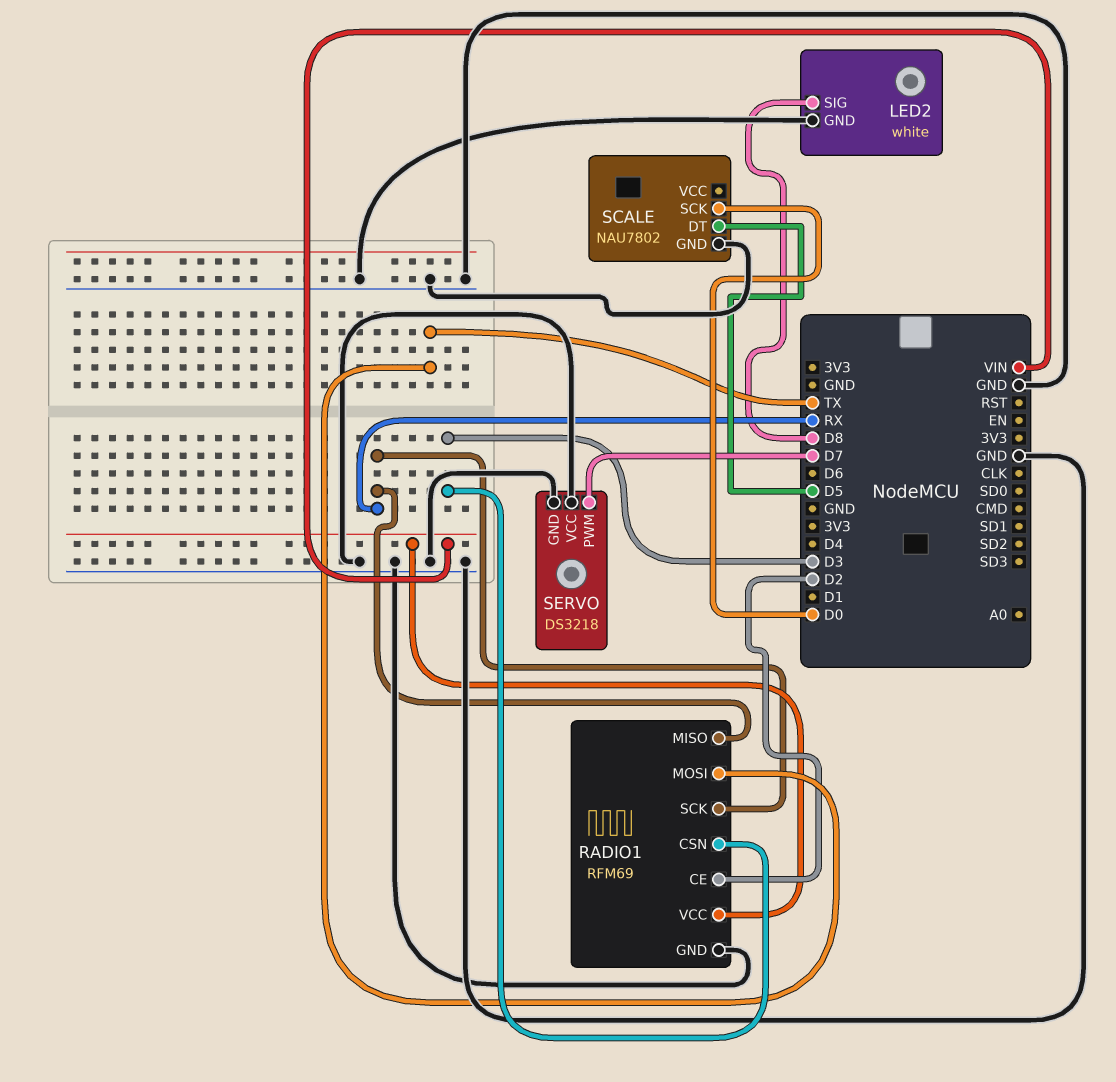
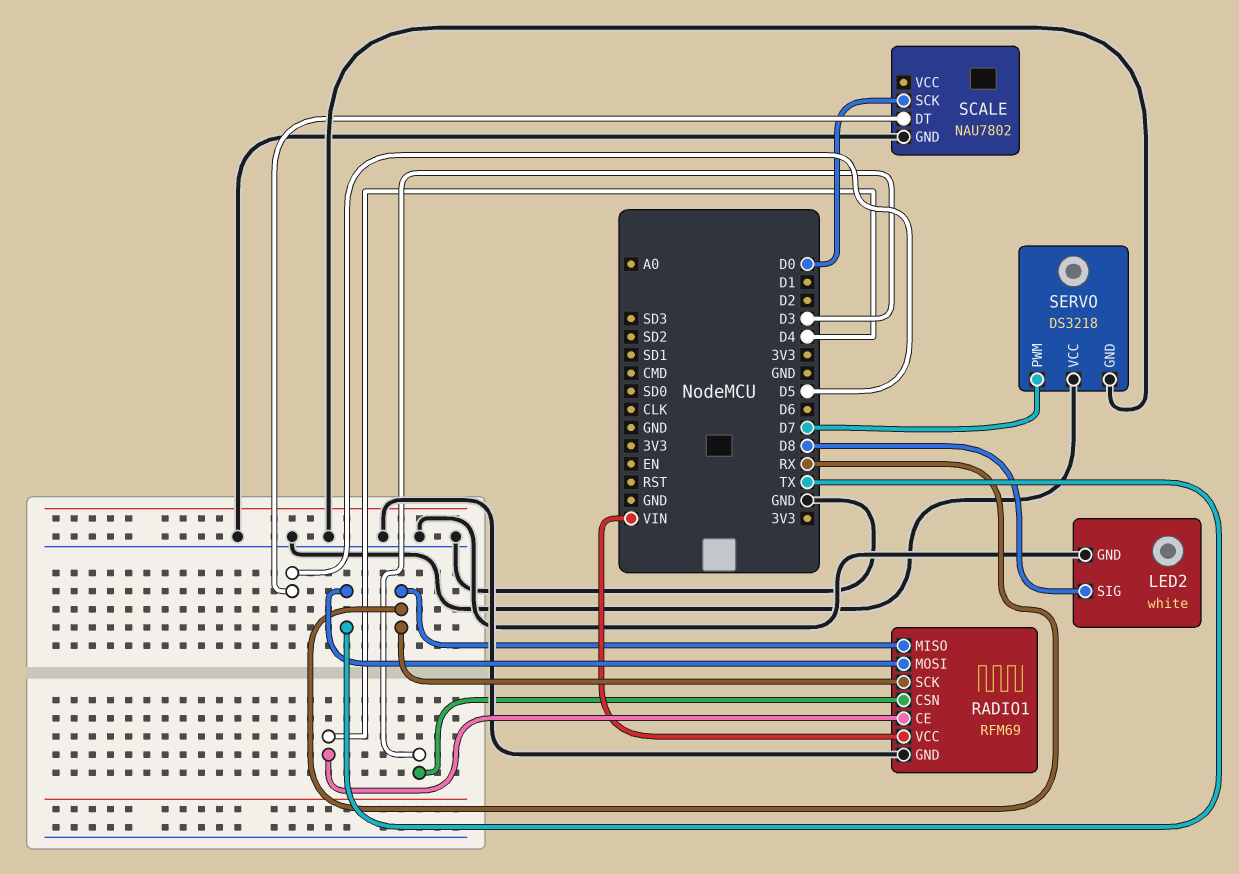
RADIO1 pin CE: D2 -> D4

